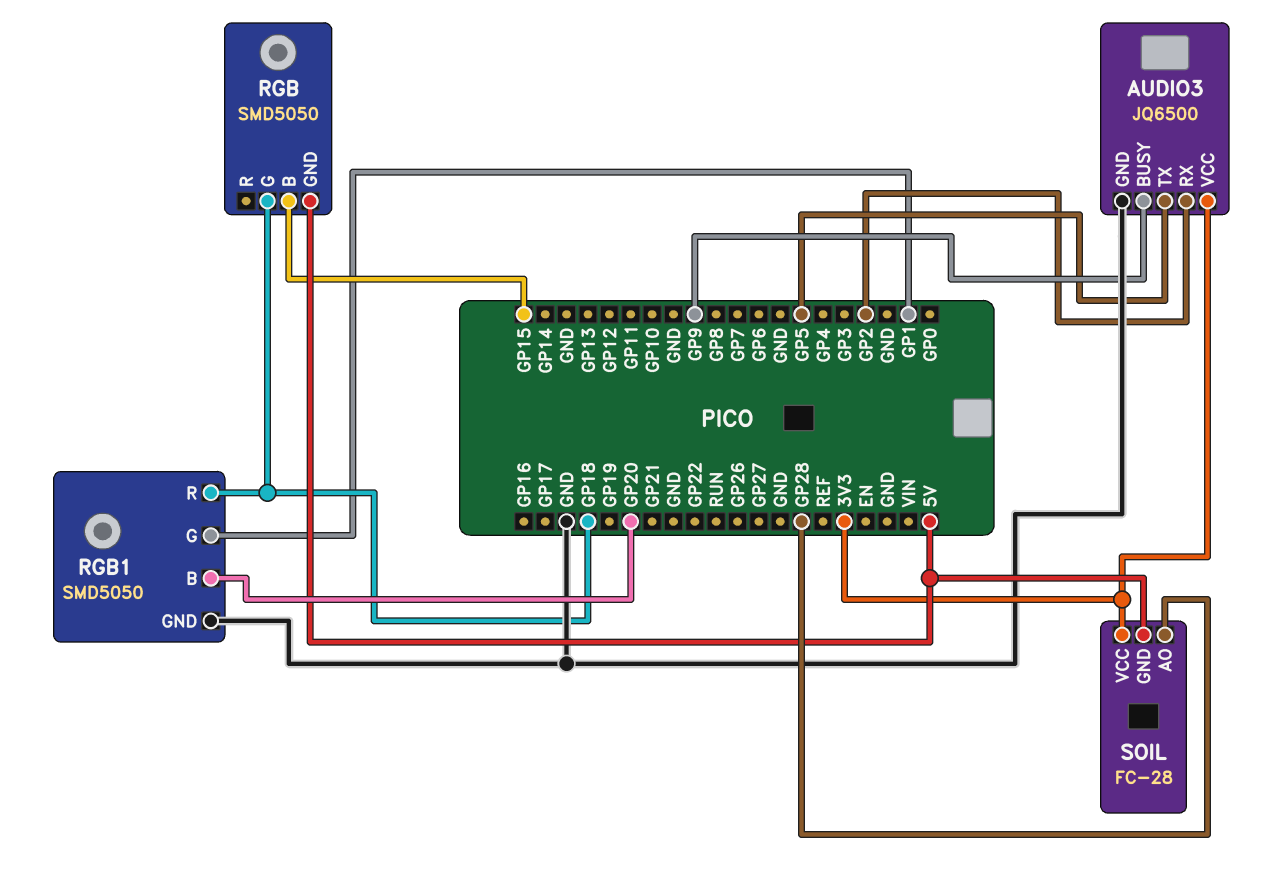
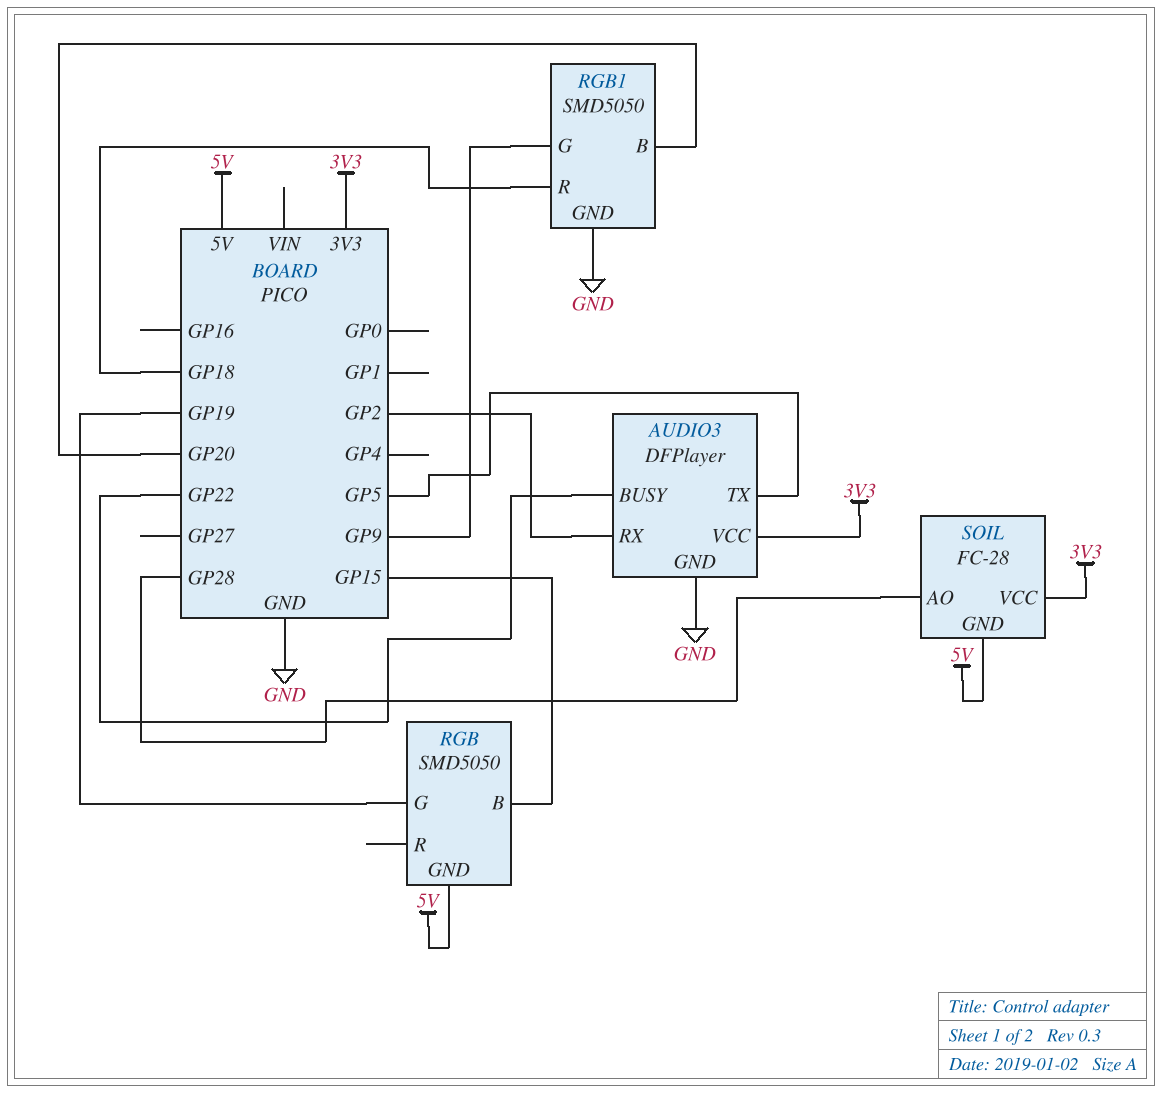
AUDIO3: JQ6500 -> DFPlayer
AUDIO3 pin BUSY: GP9 -> GP22
RGB pin G: GP18 -> GP19
RGB1 pin G: GP1 -> GP9

